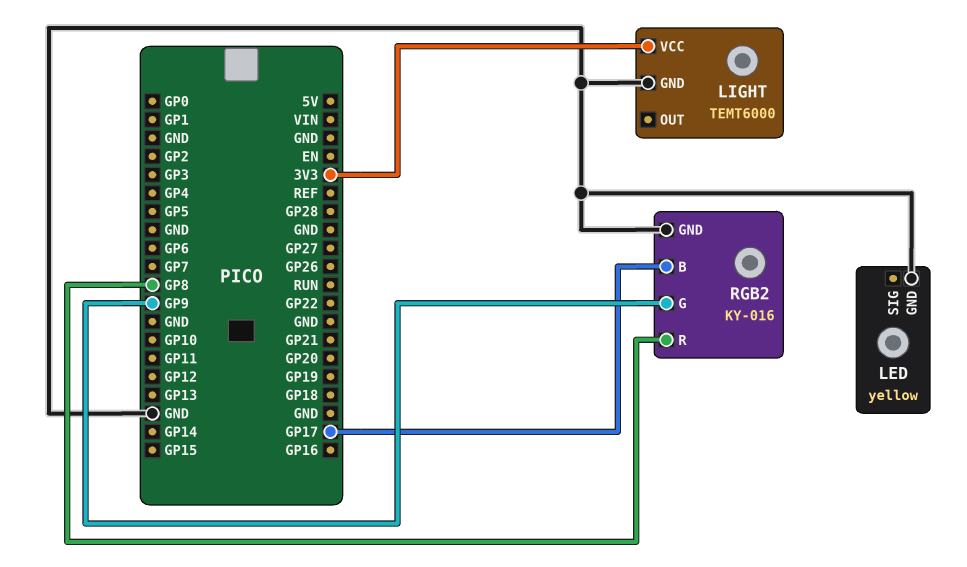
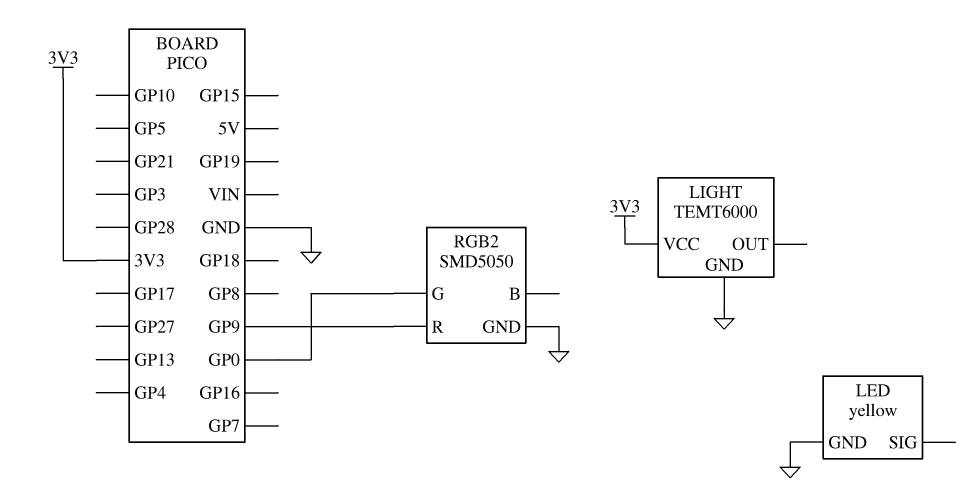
RGB2: KY-016 -> SMD5050
RGB2 pin B: GP17 -> none
RGB2 pin G: GP9 -> GP0
RGB2 pin R: GP8 -> GP9

